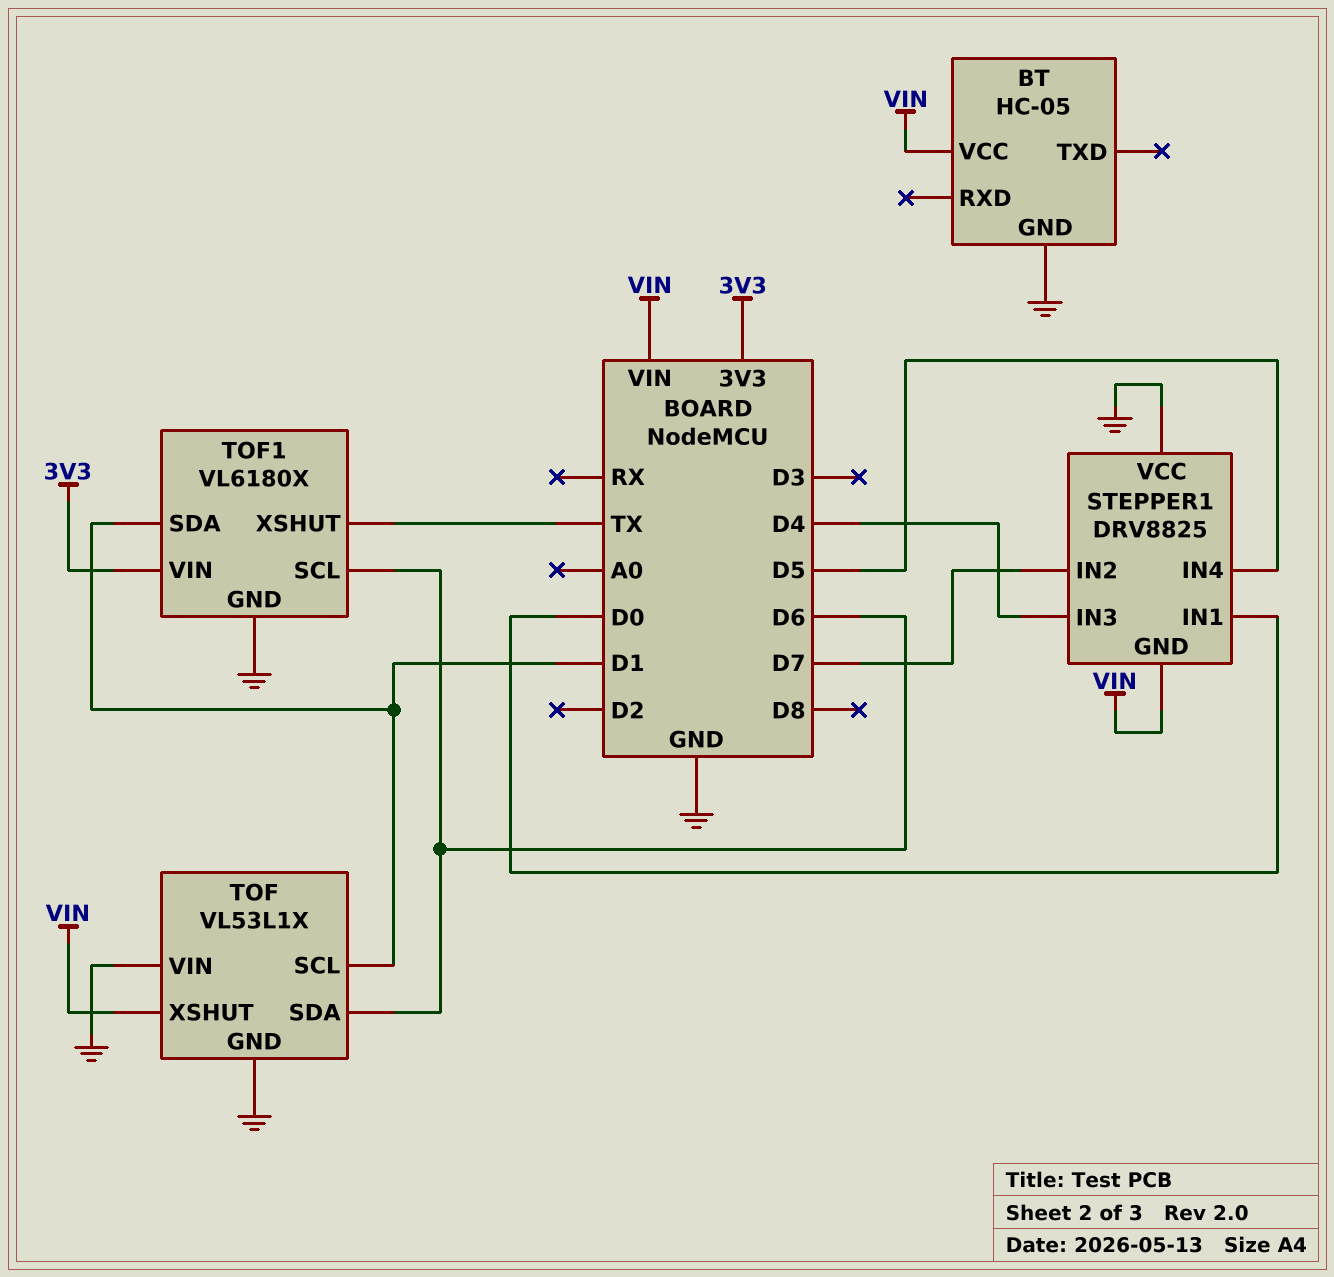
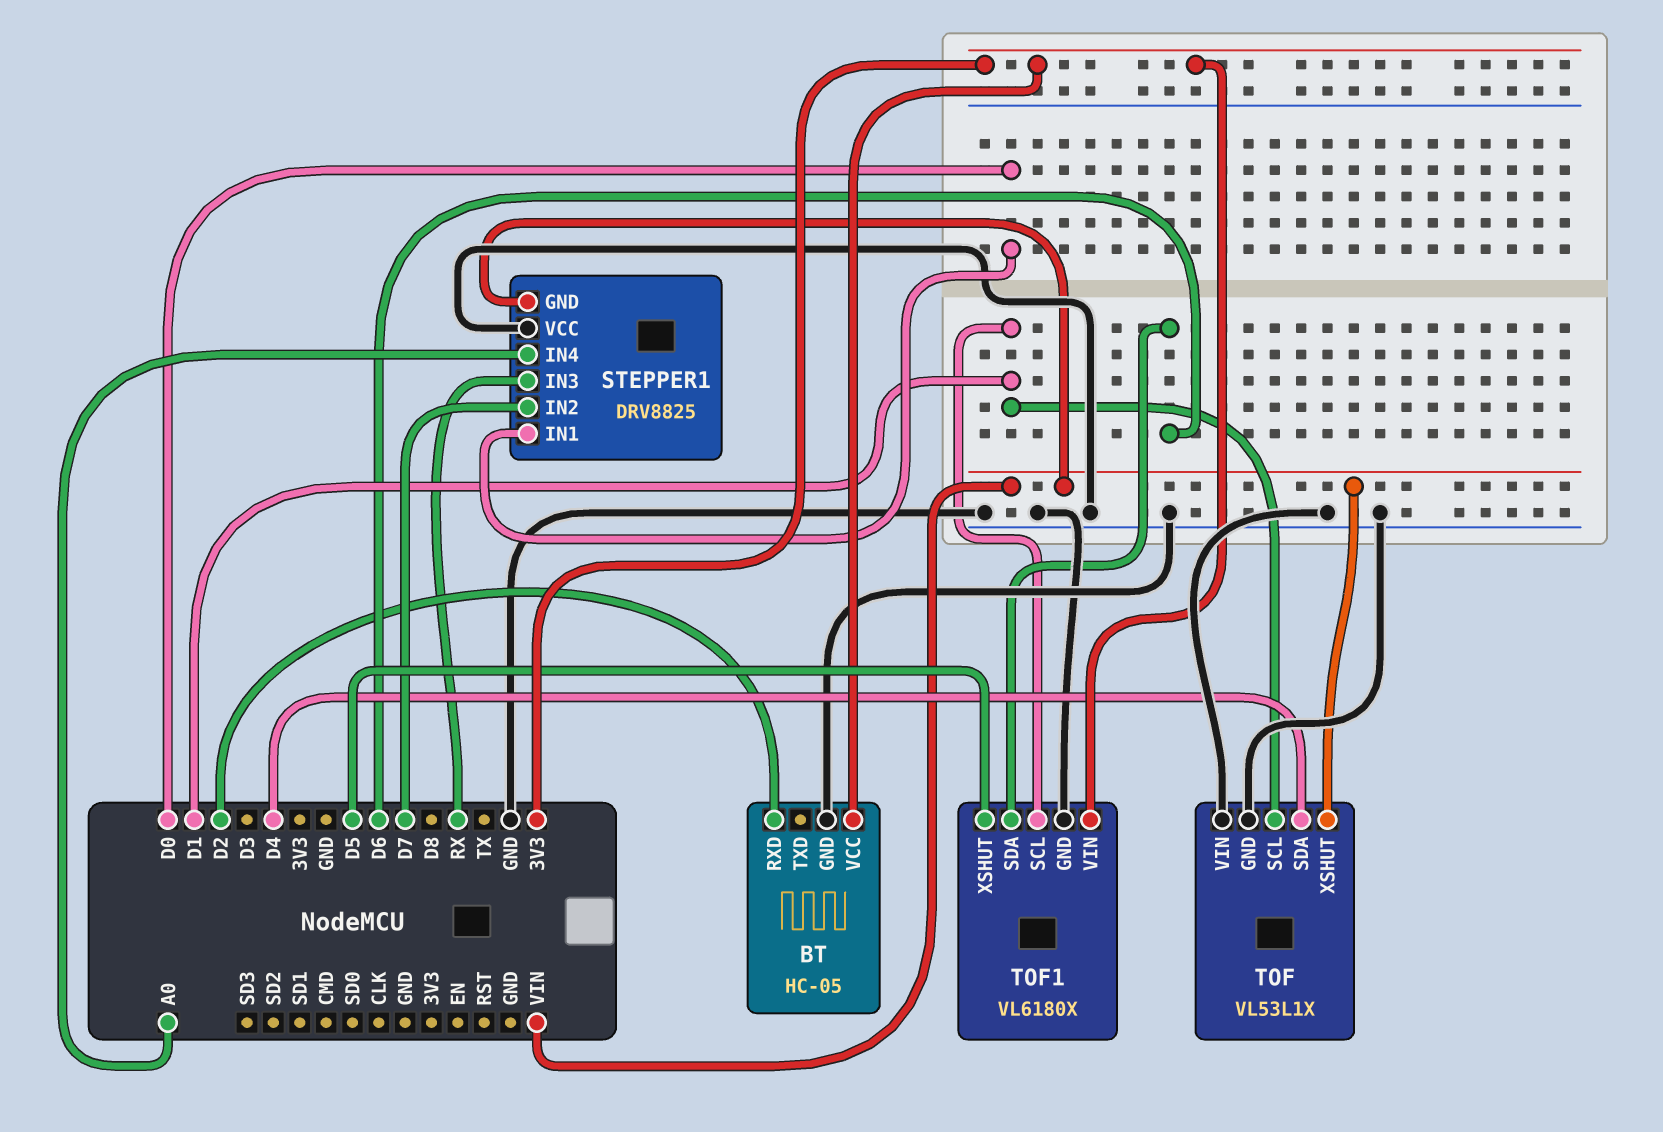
BT pin RXD: none -> D2
BT pin VCC: VIN -> 3V3
STEPPER1 pin IN3: D4 -> RX
STEPPER1 pin IN4: D5 -> A0
TOF pin SDA: D6 -> D4
TOF1 pin SCL: D6 -> D1
TOF1 pin SDA: D1 -> D6
TOF1 pin XSHUT: TX -> D5

